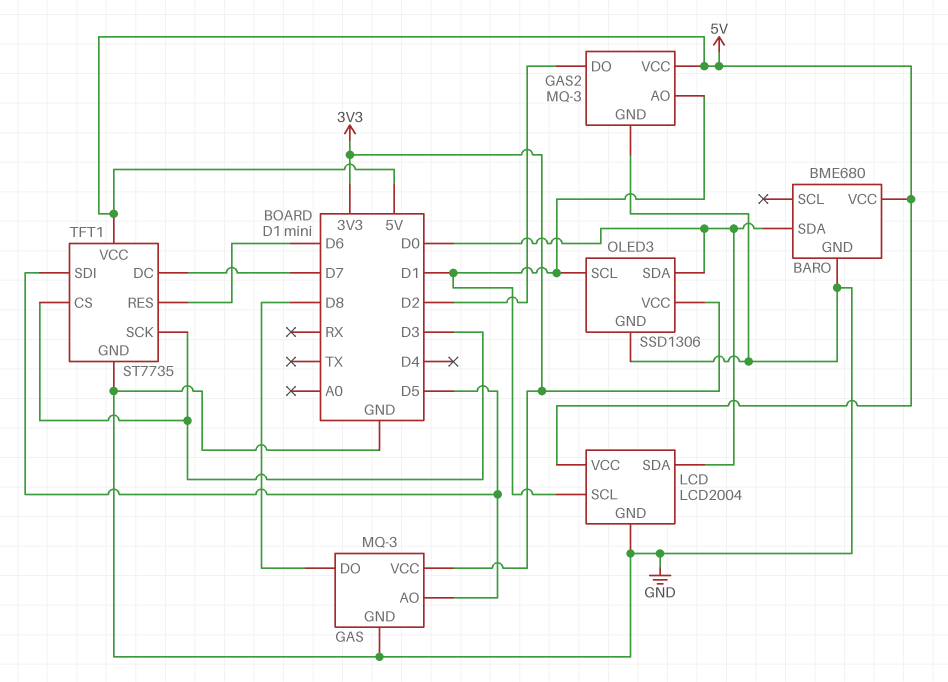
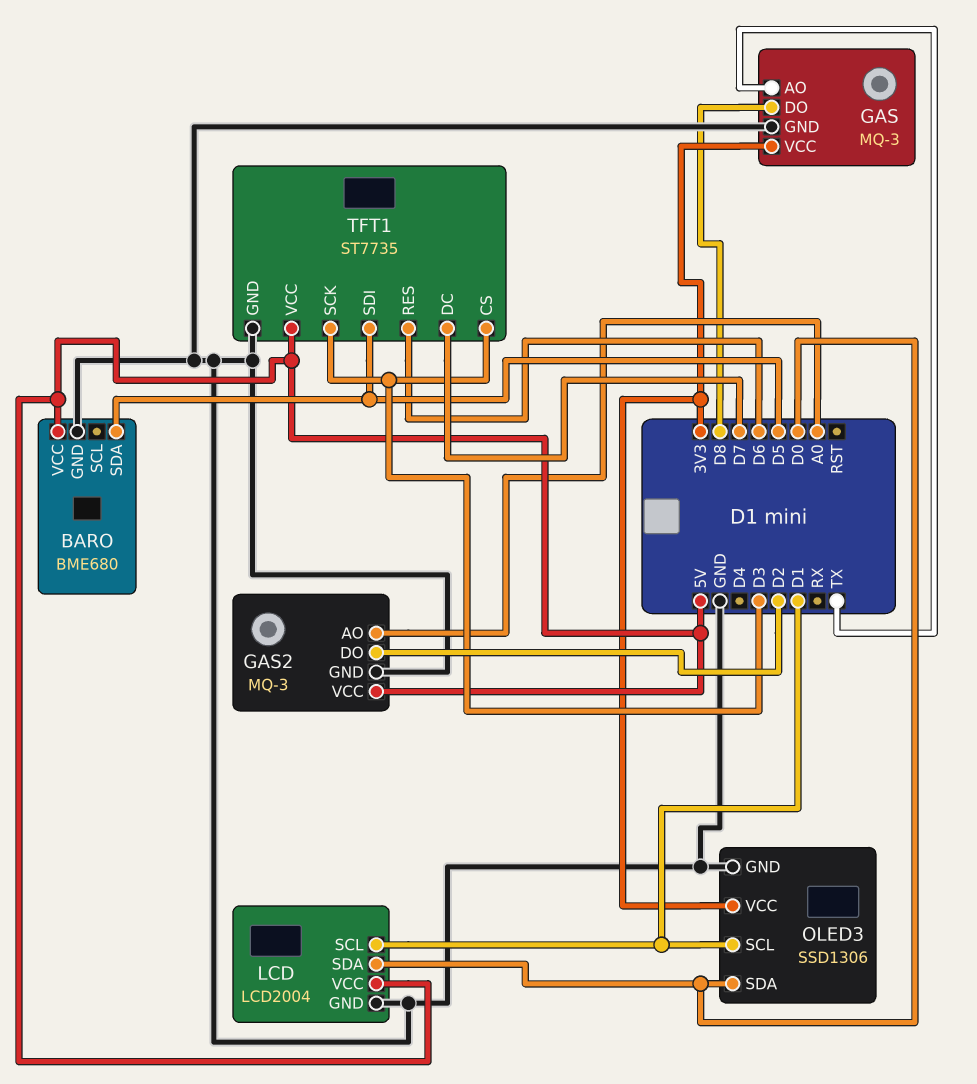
BARO pin SDA: D0 -> D5
GAS pin AO: D5 -> TX
GAS2 pin AO: D1 -> A0

